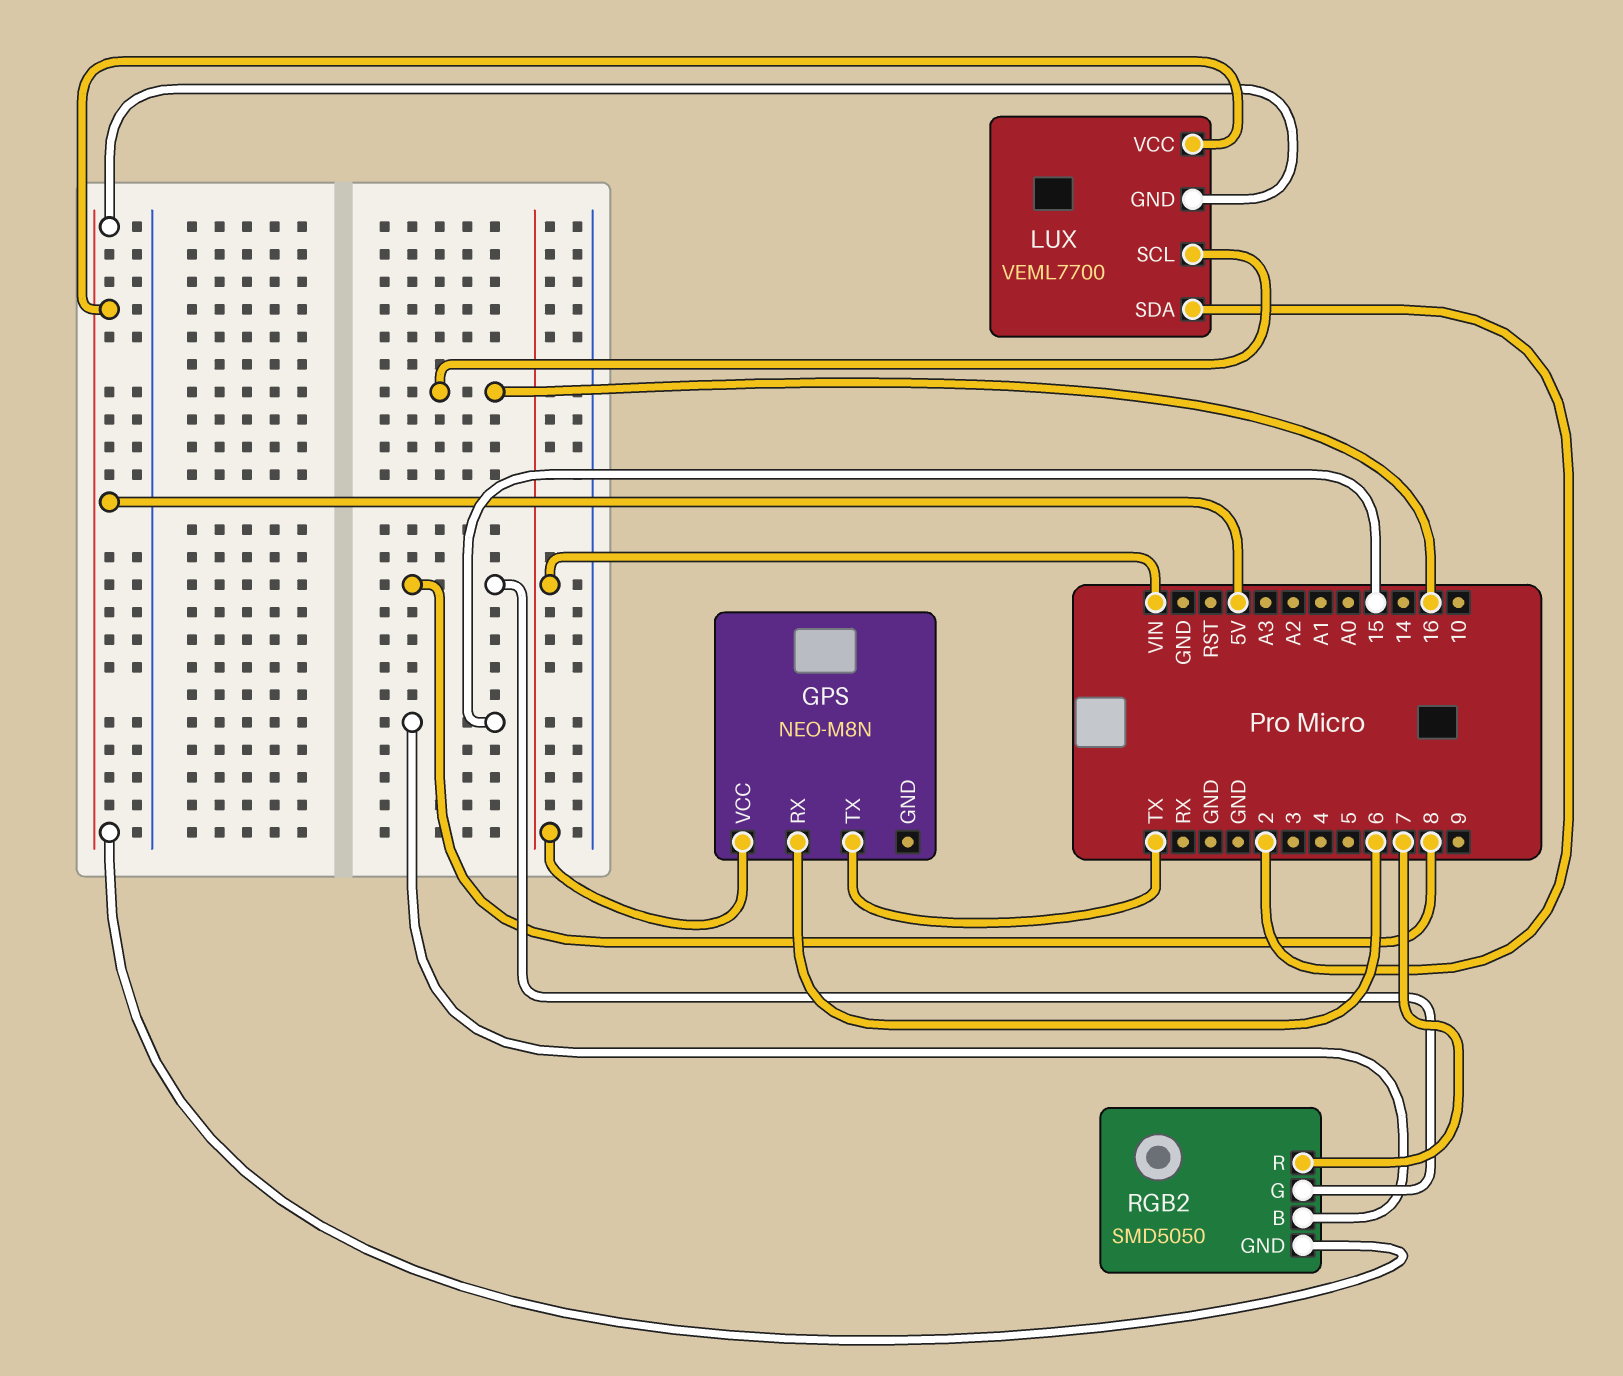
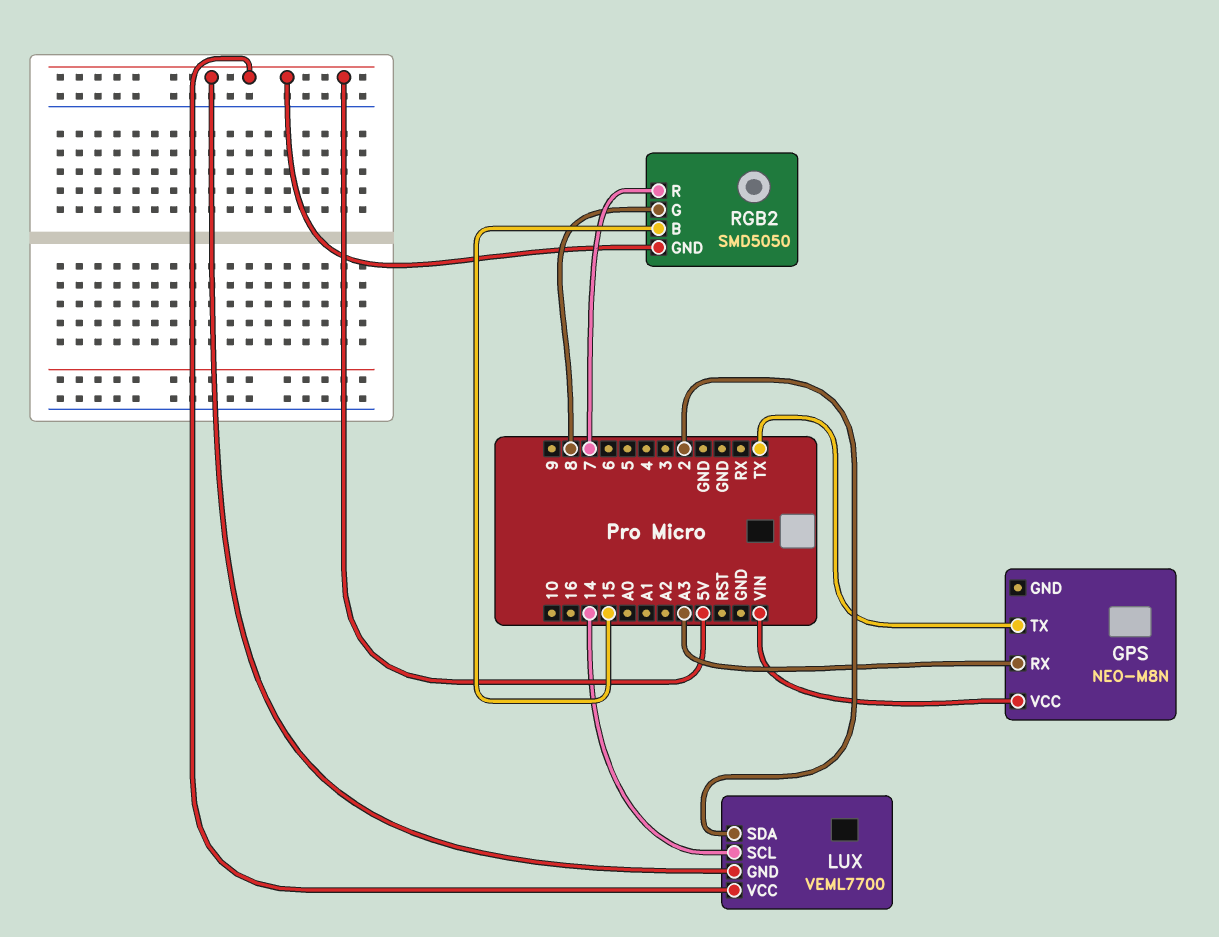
GPS pin RX: 6 -> A3
LUX pin SCL: 16 -> 14

